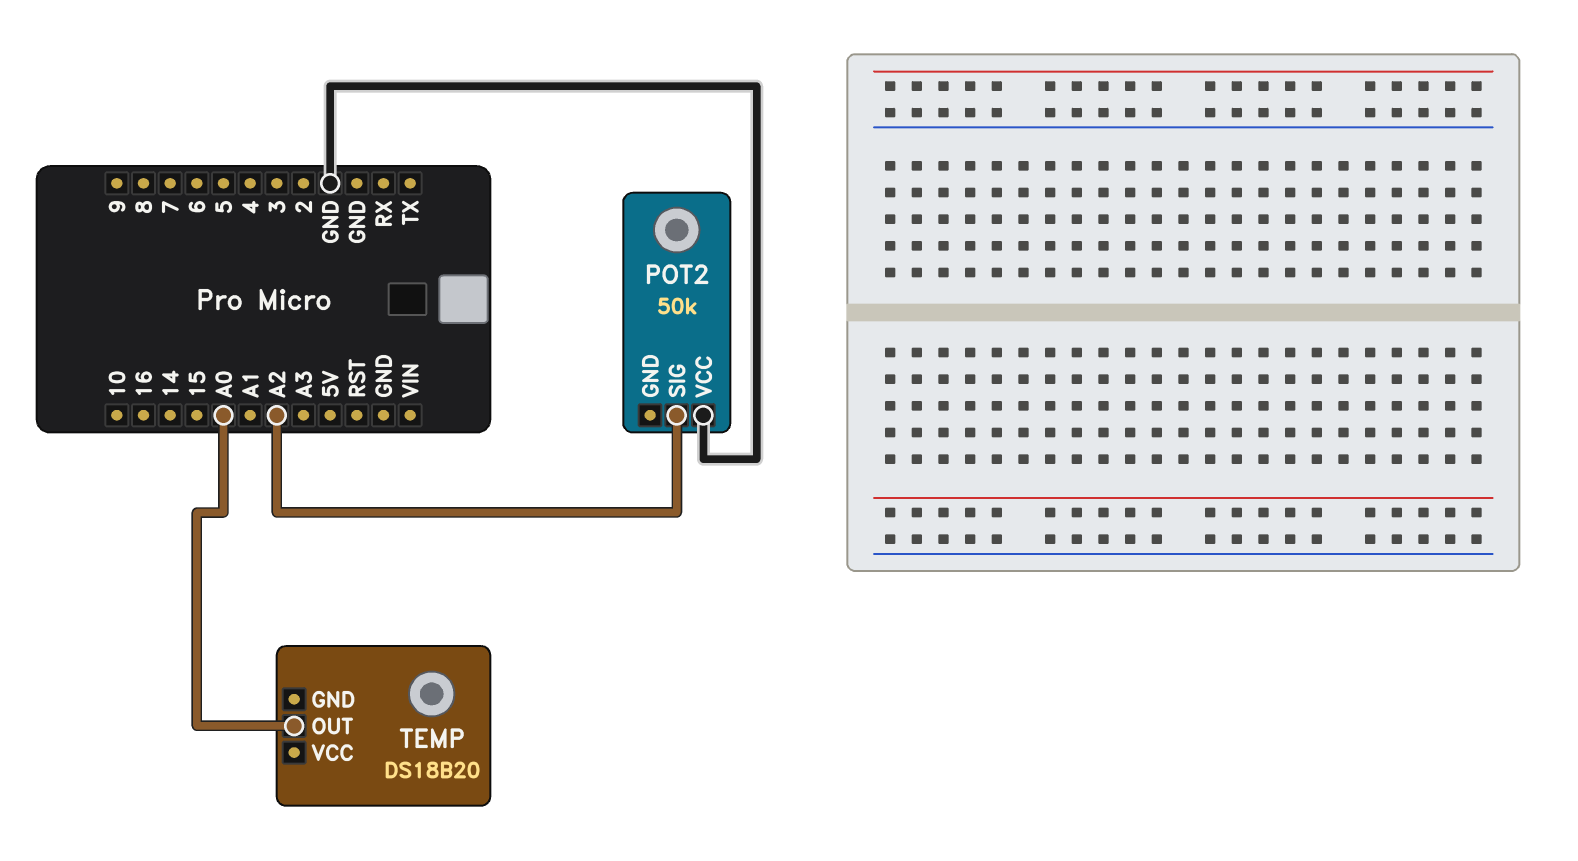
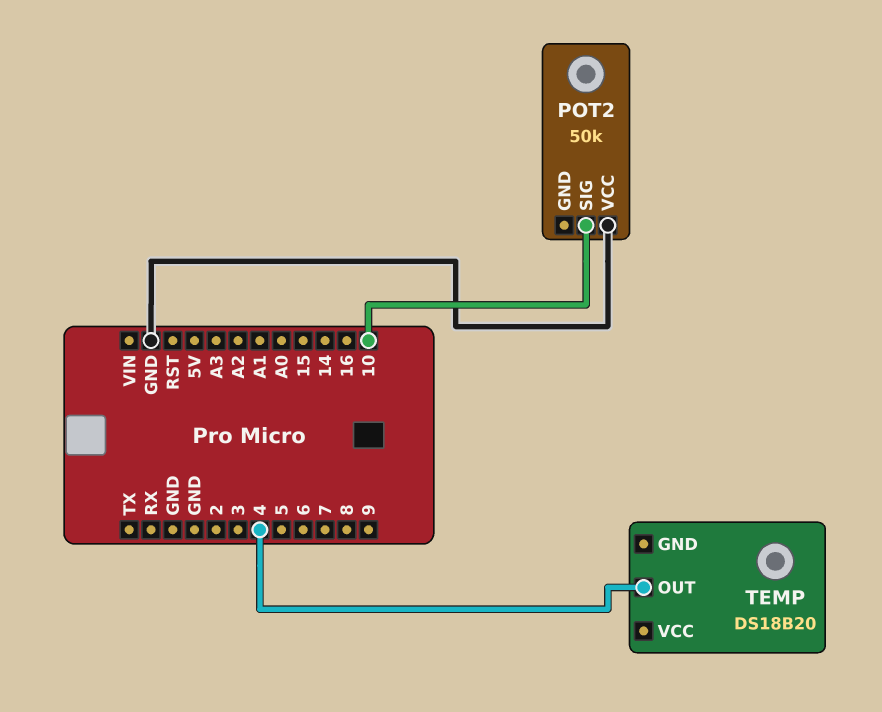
POT2 pin SIG: A2 -> 10
TEMP pin OUT: A0 -> 4

